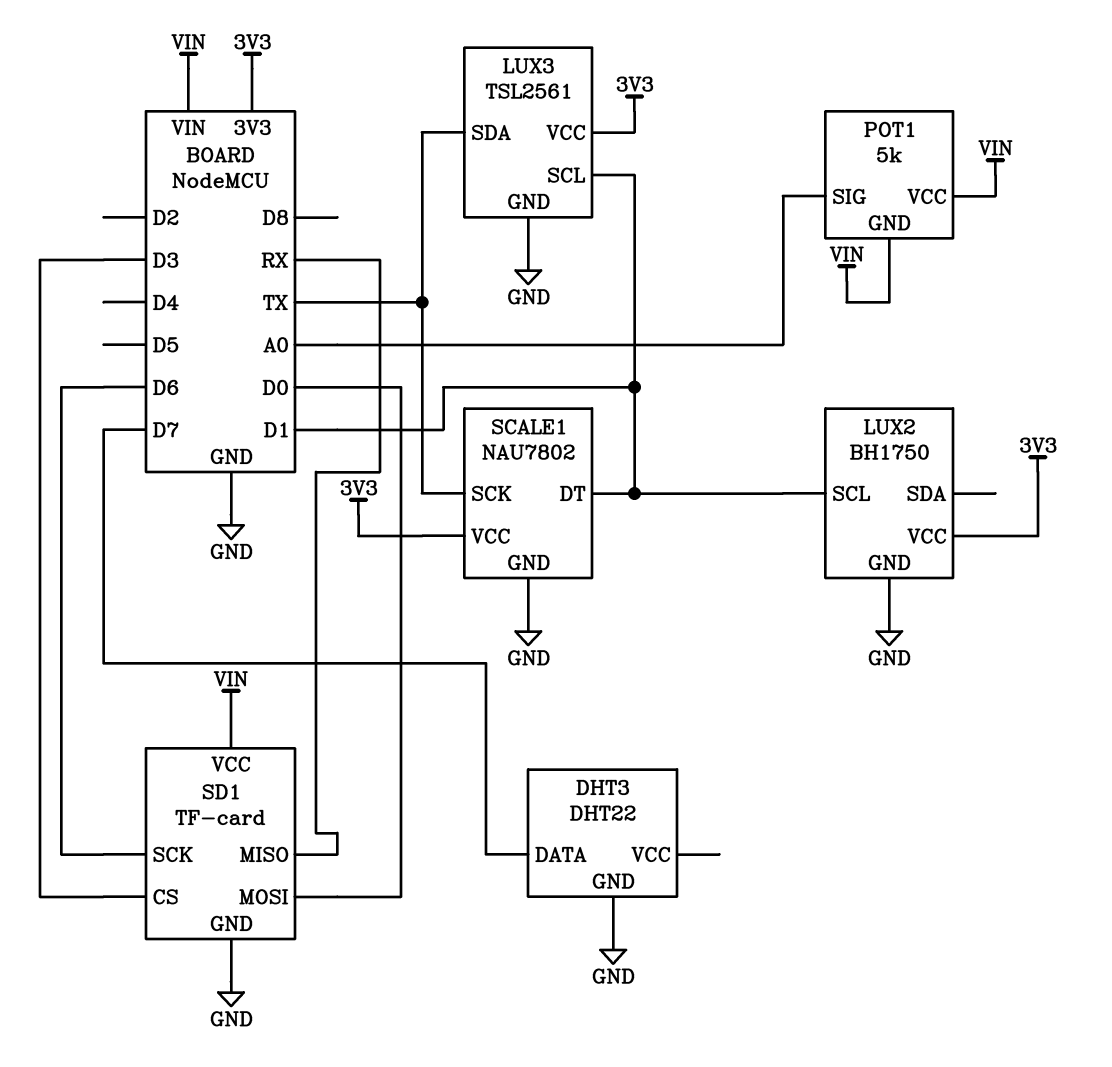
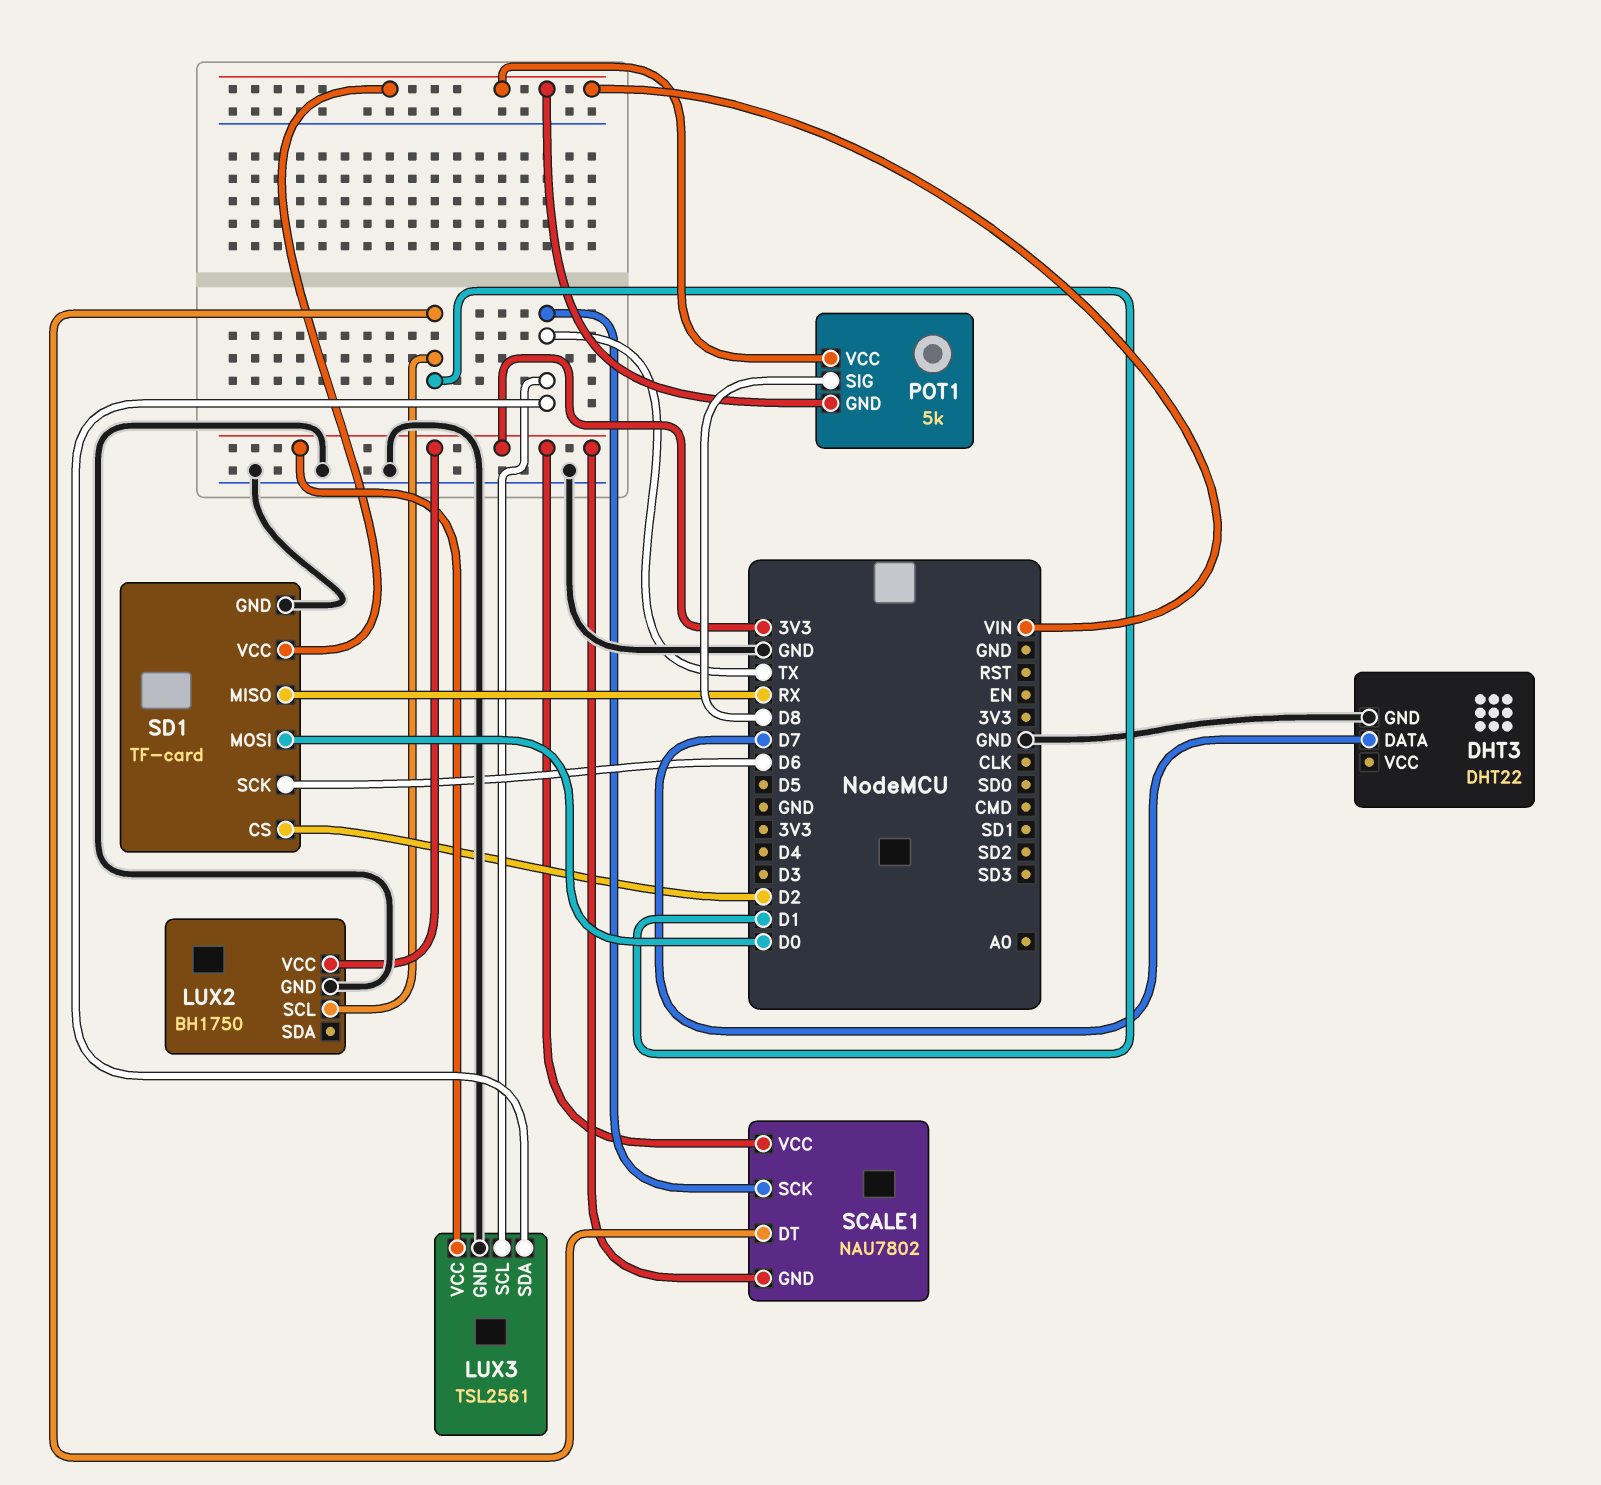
LUX3 pin SCL: D1 -> TX
POT1 pin SIG: A0 -> D8
SCALE1 pin GND: GND -> 3V3
SD1 pin CS: D3 -> D2

